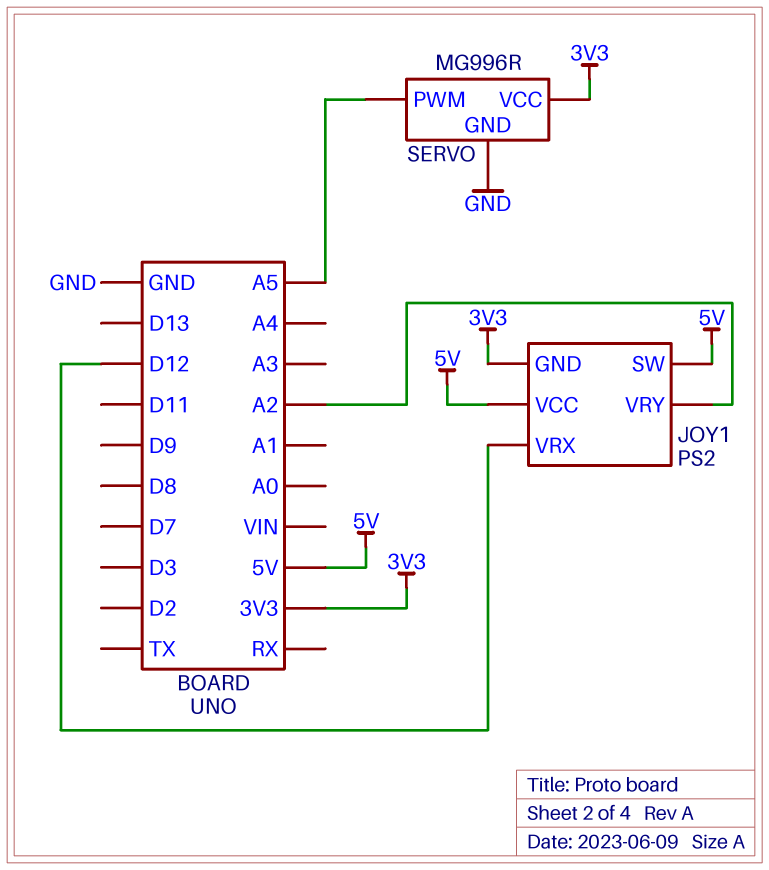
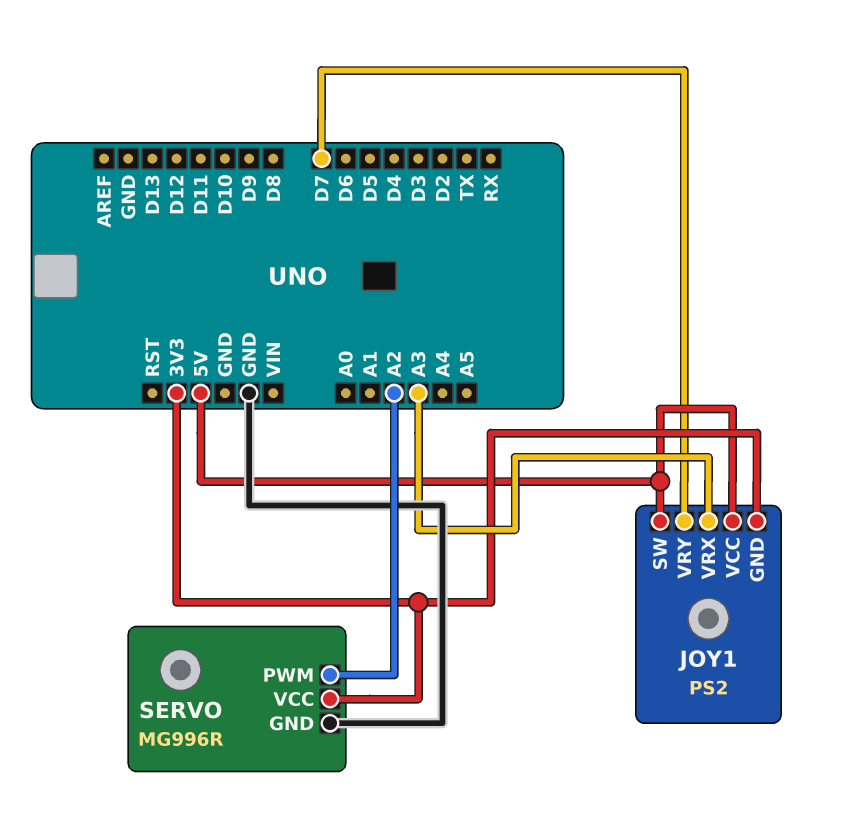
JOY1 pin VRX: D12 -> A3
JOY1 pin VRY: A2 -> D7
SERVO pin PWM: A5 -> A2

